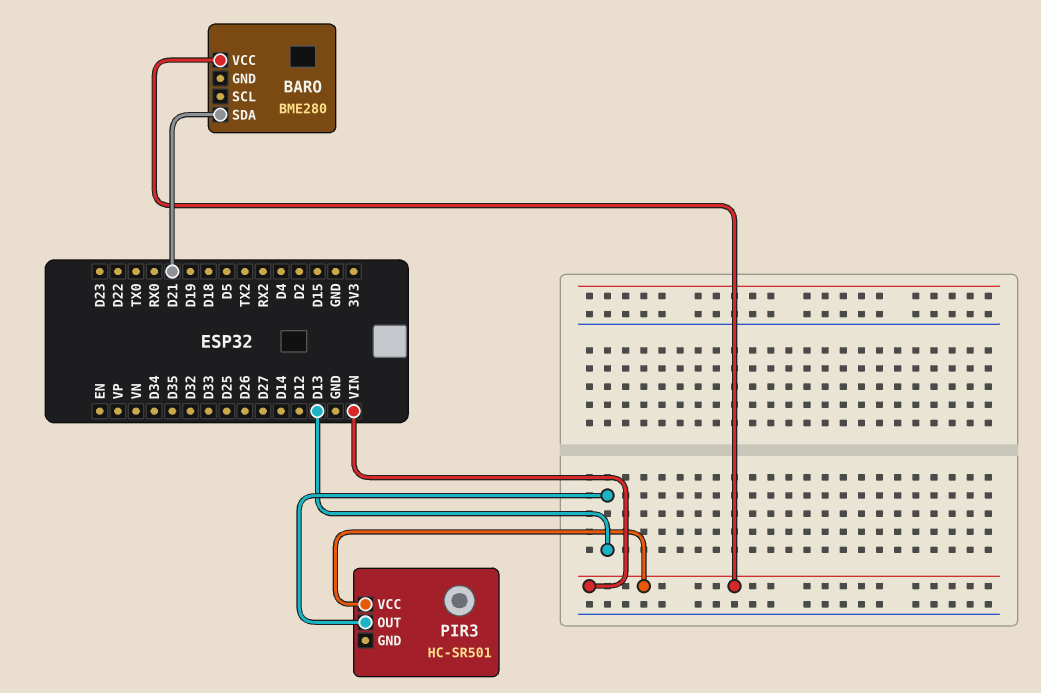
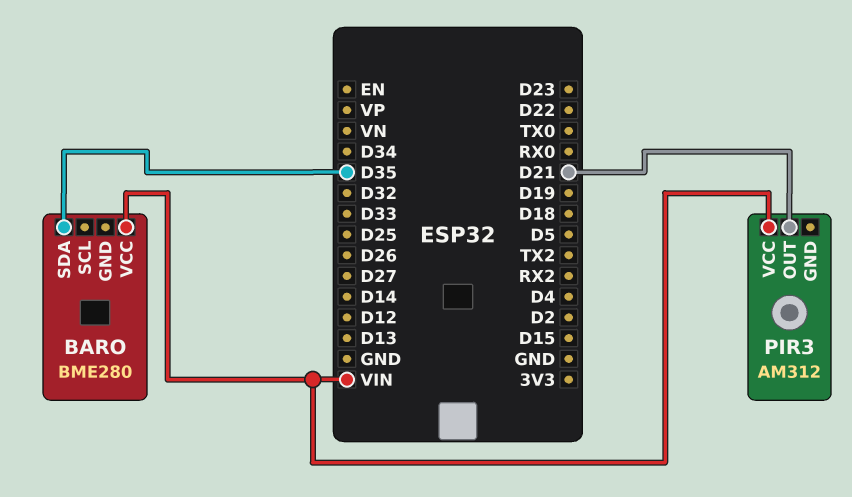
BARO pin SDA: D21 -> D35
PIR3: HC-SR501 -> AM312
PIR3 pin OUT: D13 -> D21

